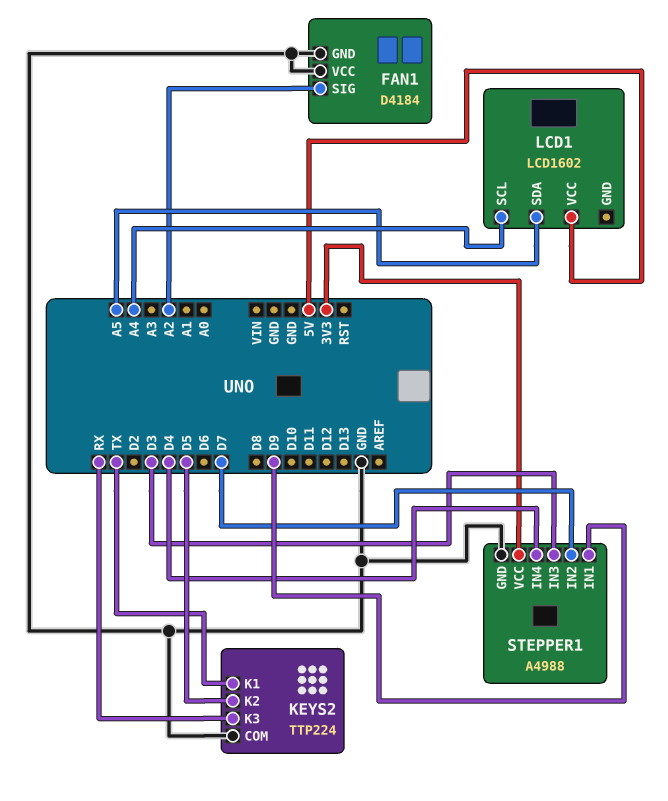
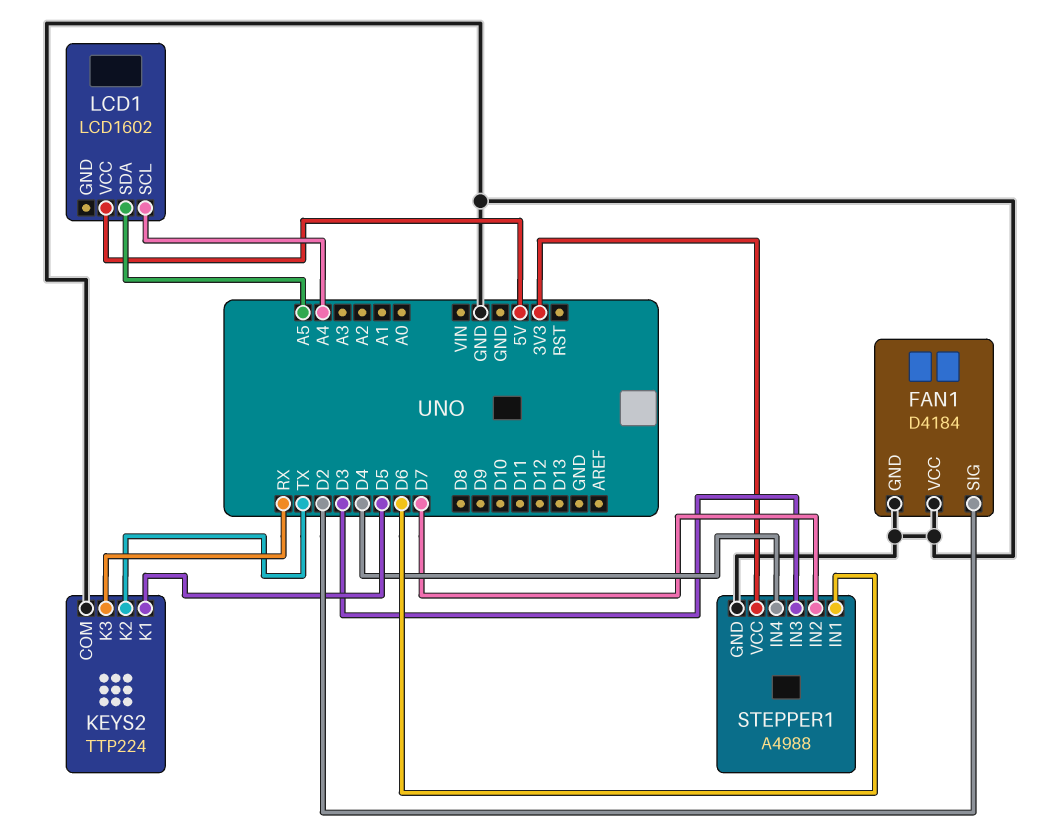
FAN1 pin SIG: A2 -> D2
KEYS2 pin K1: TX -> D5
KEYS2 pin K2: D5 -> TX
STEPPER1 pin IN1: D9 -> D6

